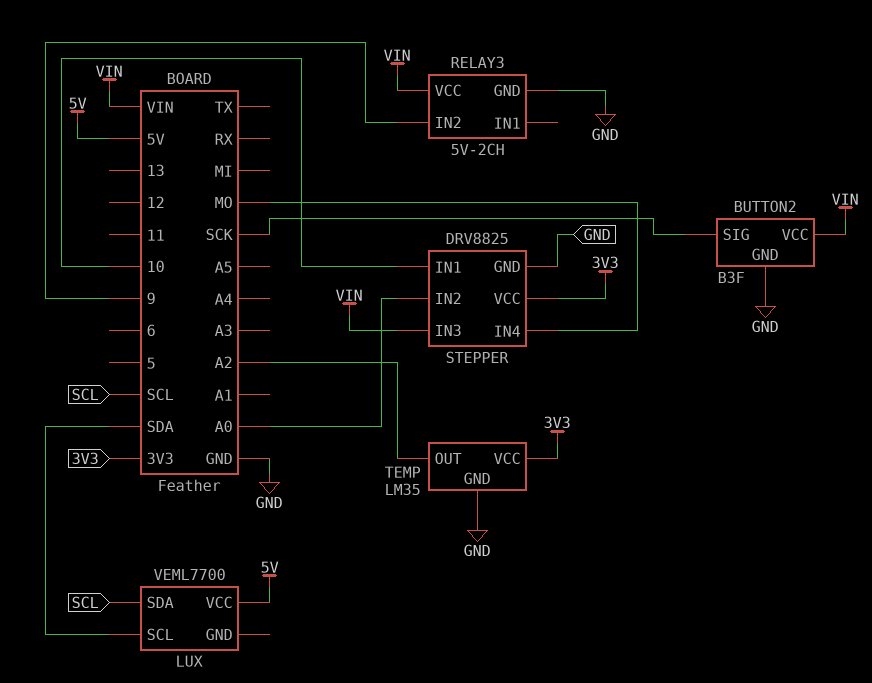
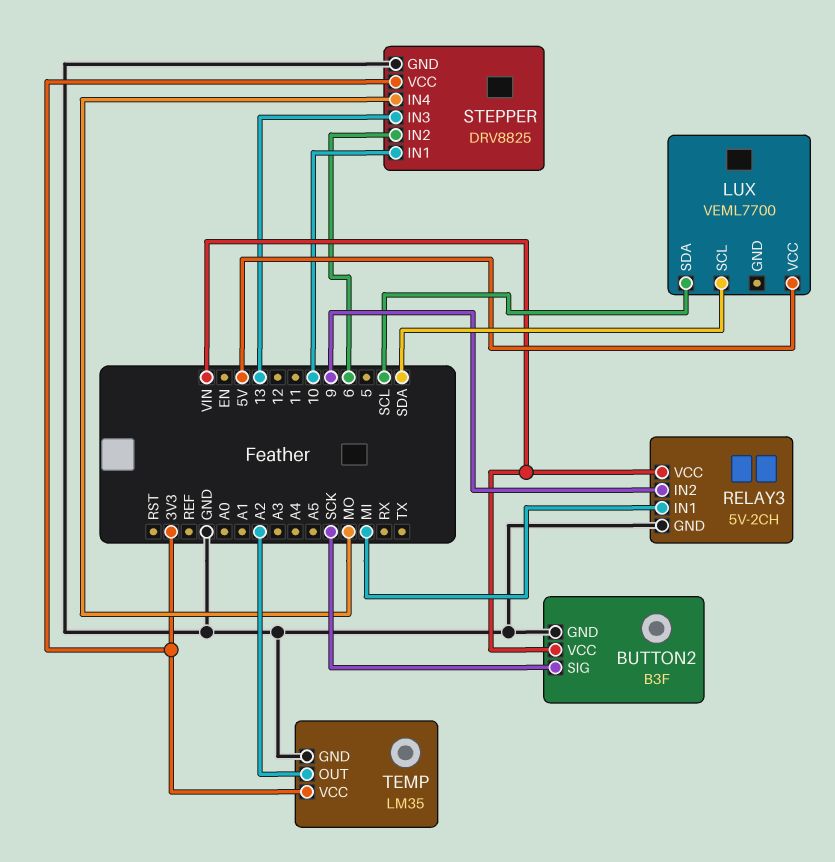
RELAY3 pin IN1: none -> MI
STEPPER pin IN2: A0 -> 6
STEPPER pin IN3: VIN -> 13

